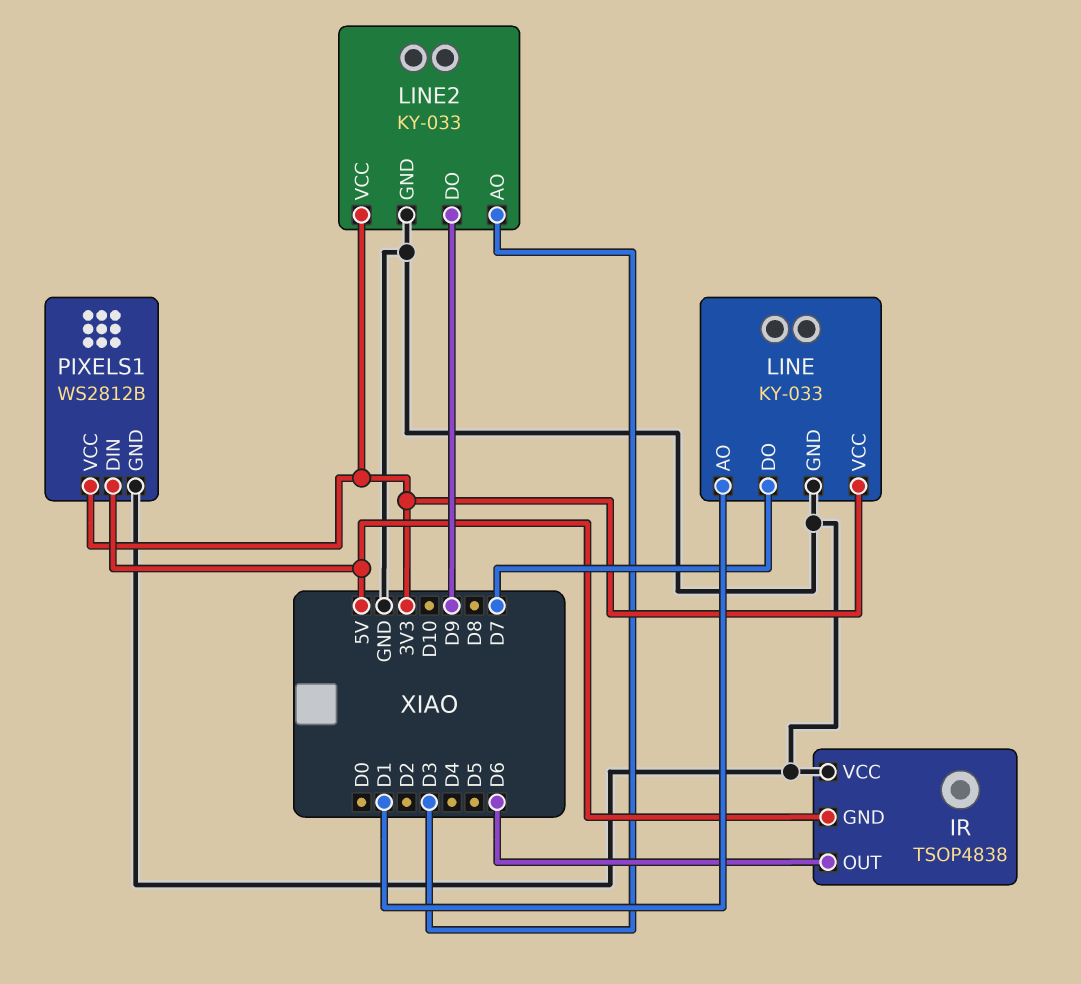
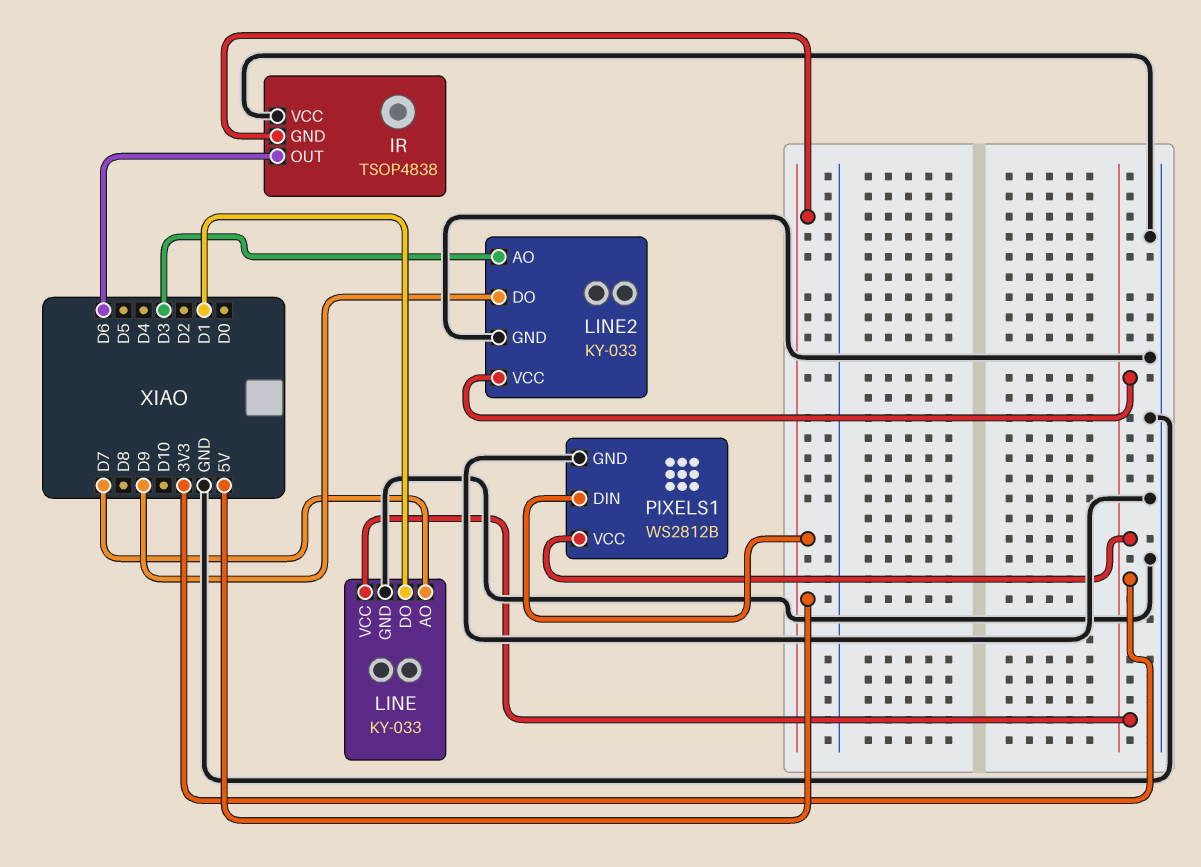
LINE pin AO: D1 -> D7
LINE pin DO: D7 -> D1

